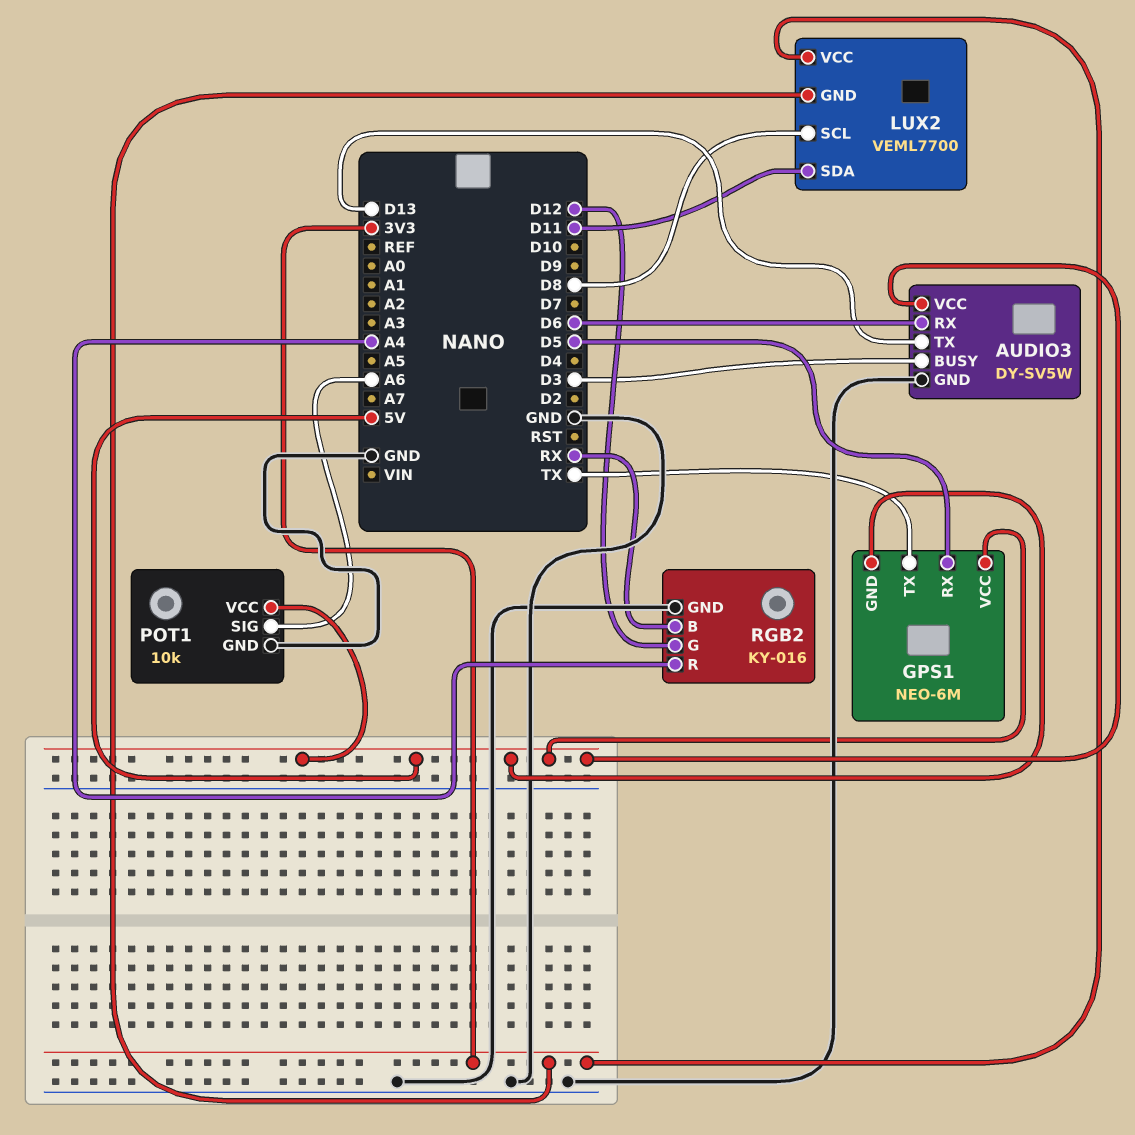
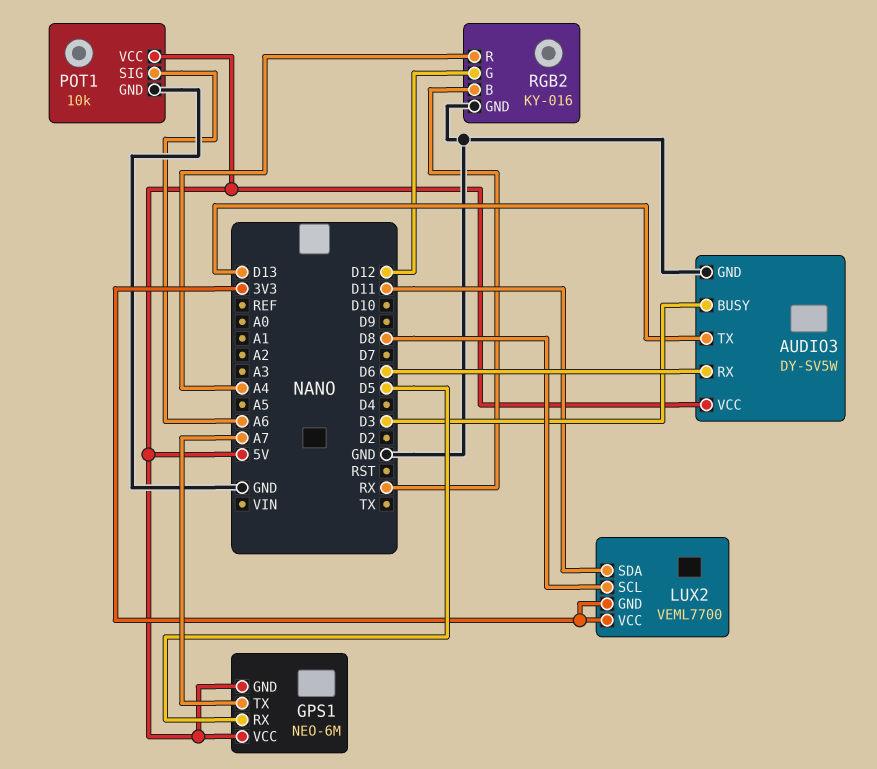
GPS1 pin TX: TX -> A7

